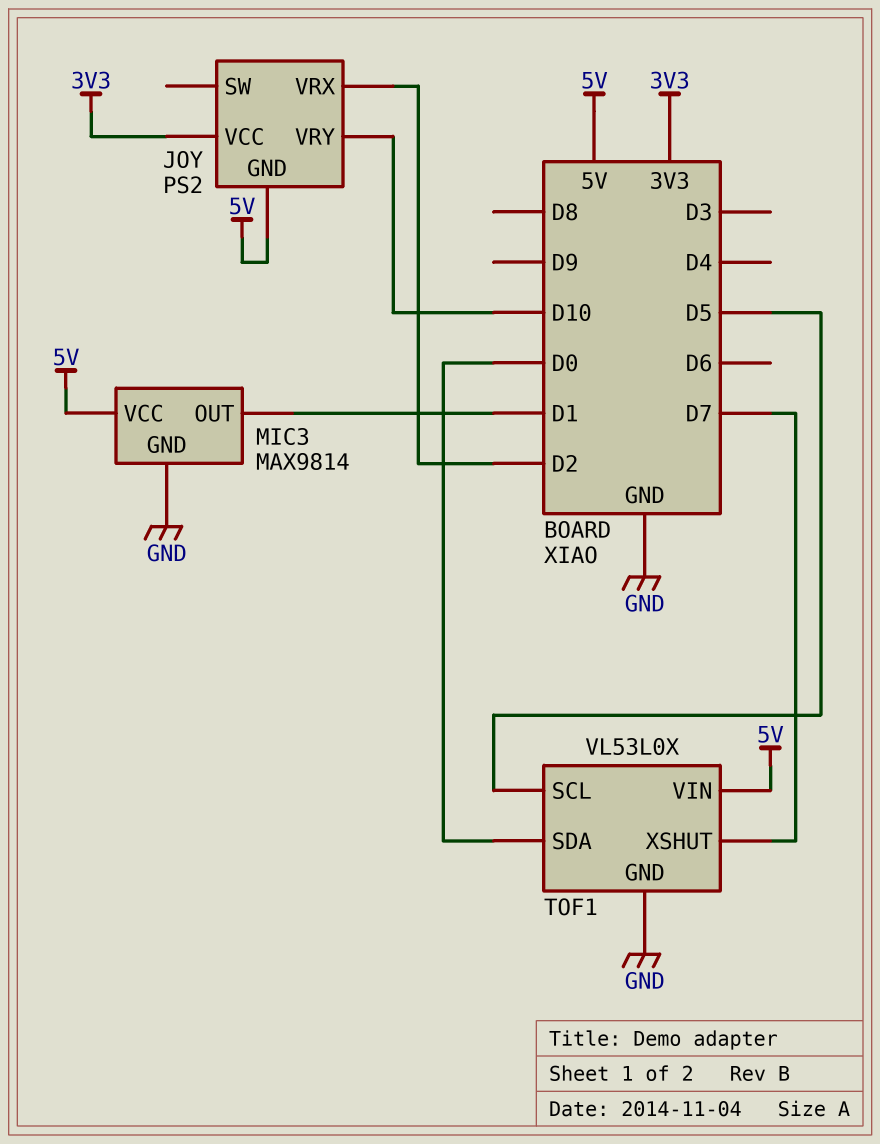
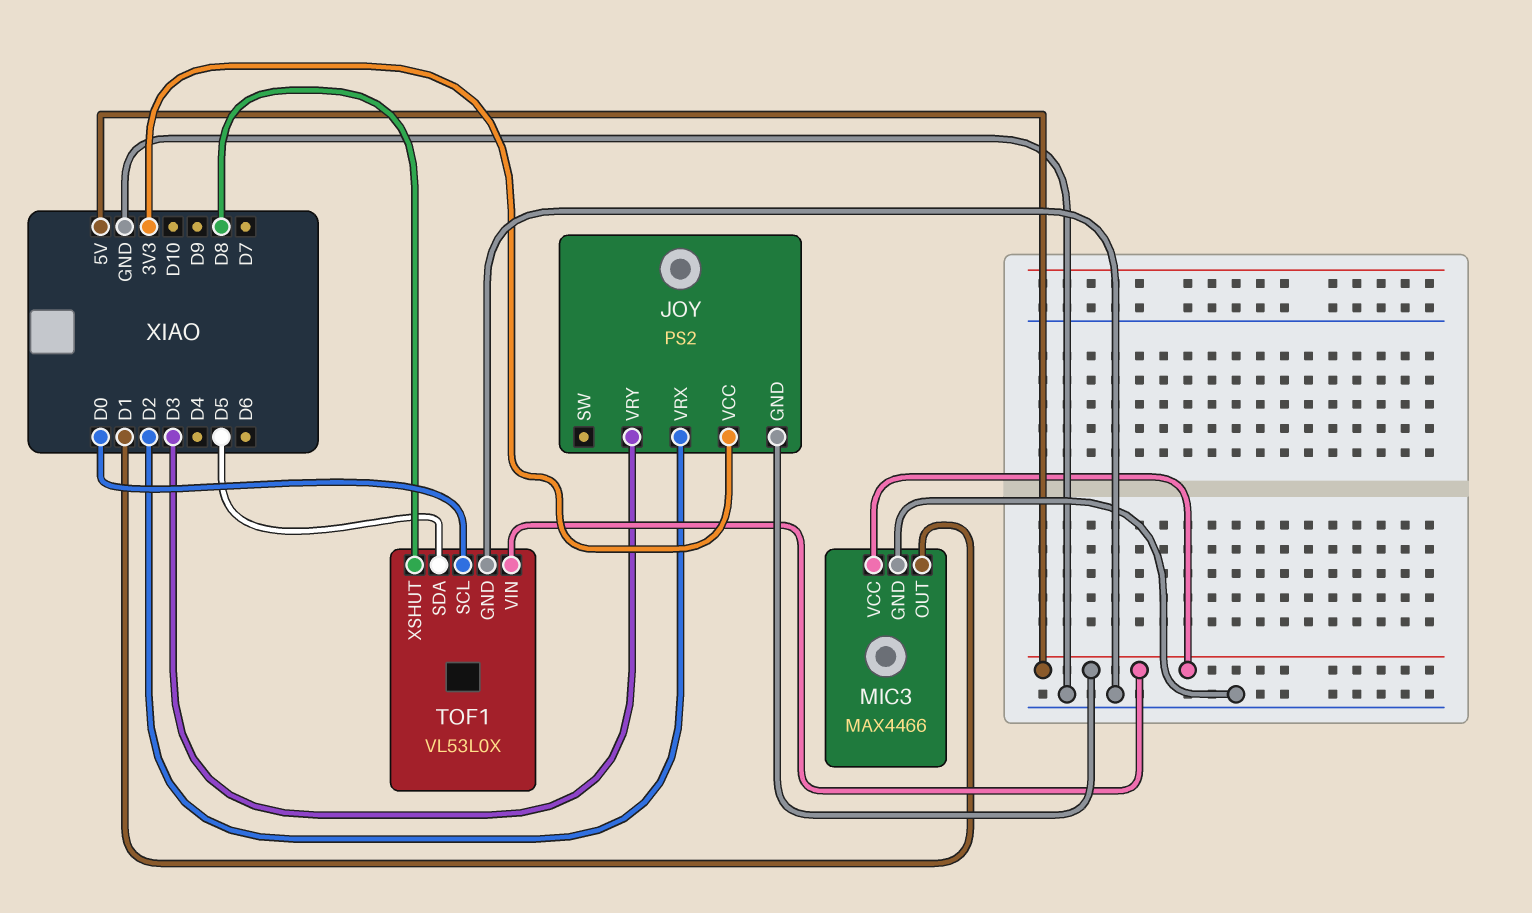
JOY pin VRY: D10 -> D3
MIC3: MAX9814 -> MAX4466
TOF1 pin SCL: D5 -> D0
TOF1 pin SDA: D0 -> D5
TOF1 pin XSHUT: D7 -> D8

